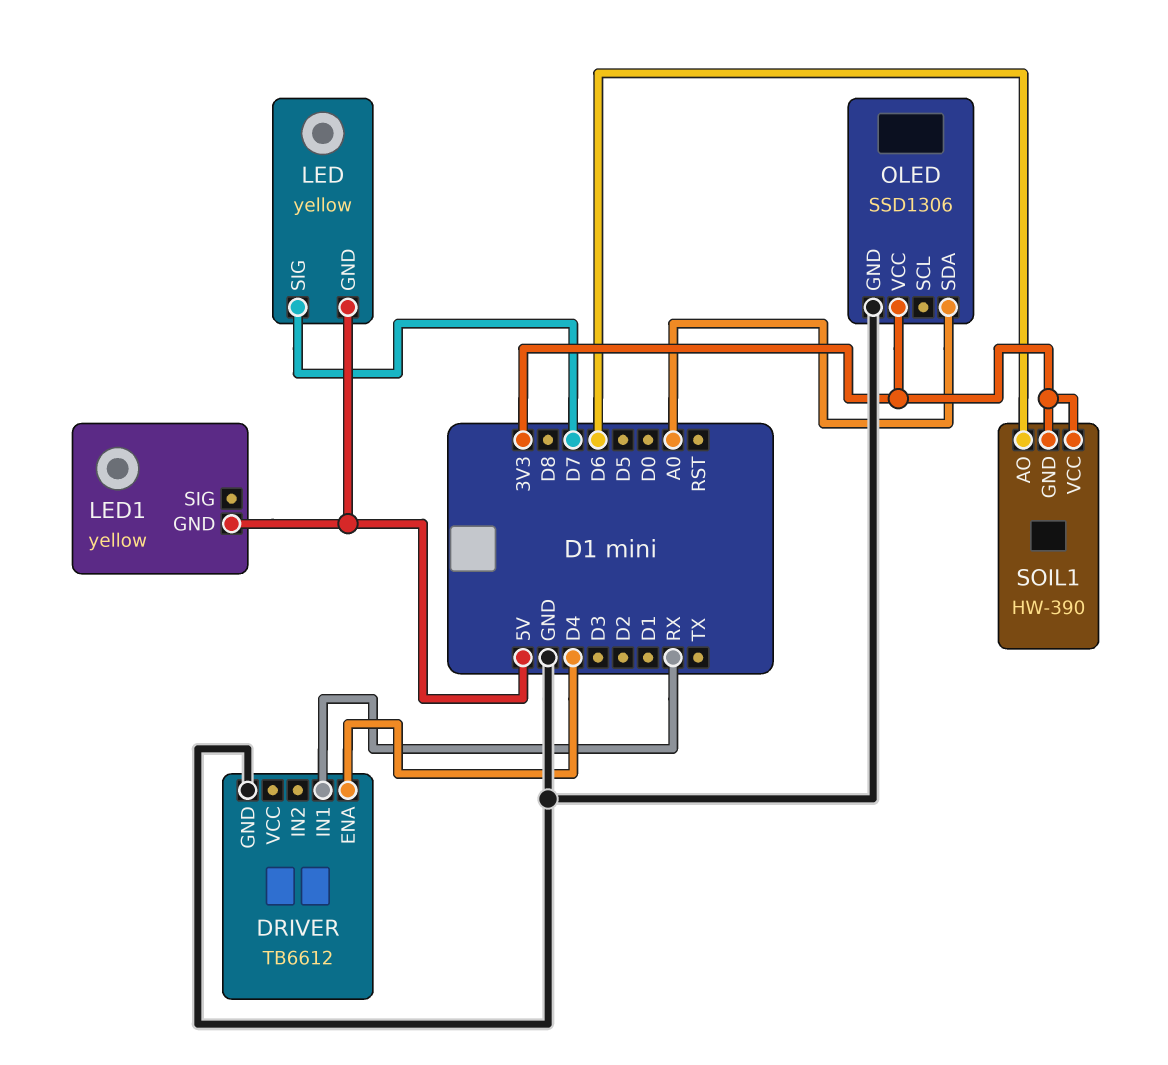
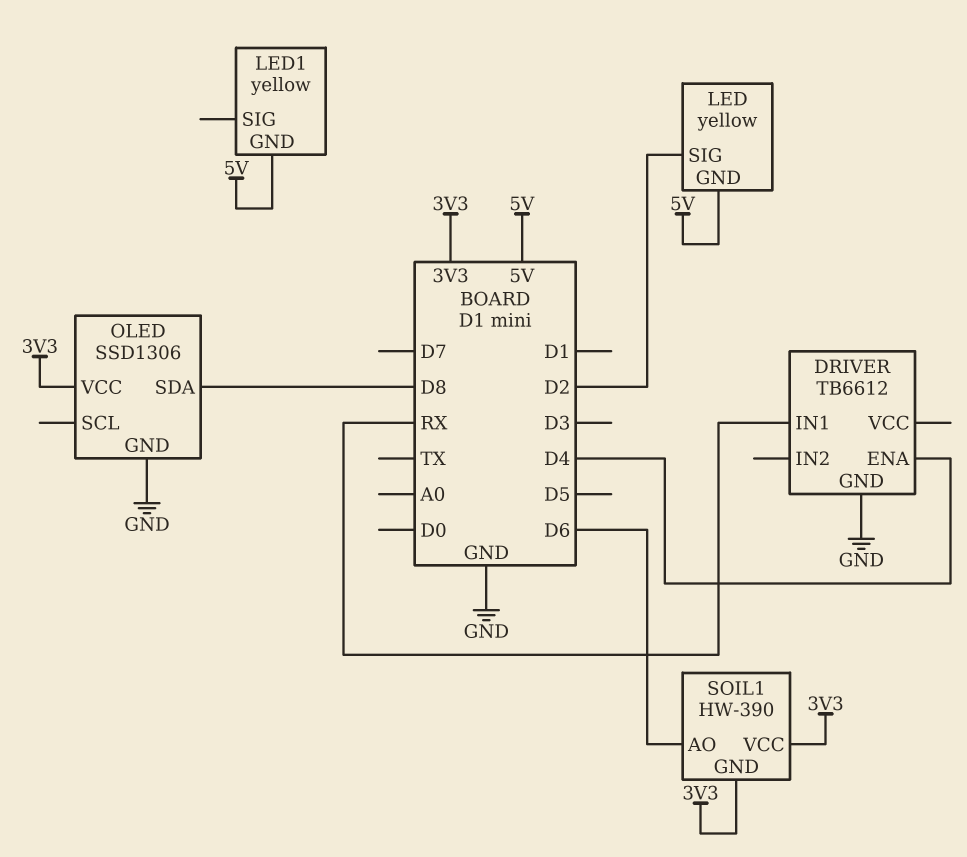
LED pin SIG: D7 -> D2
OLED pin SDA: A0 -> D8

